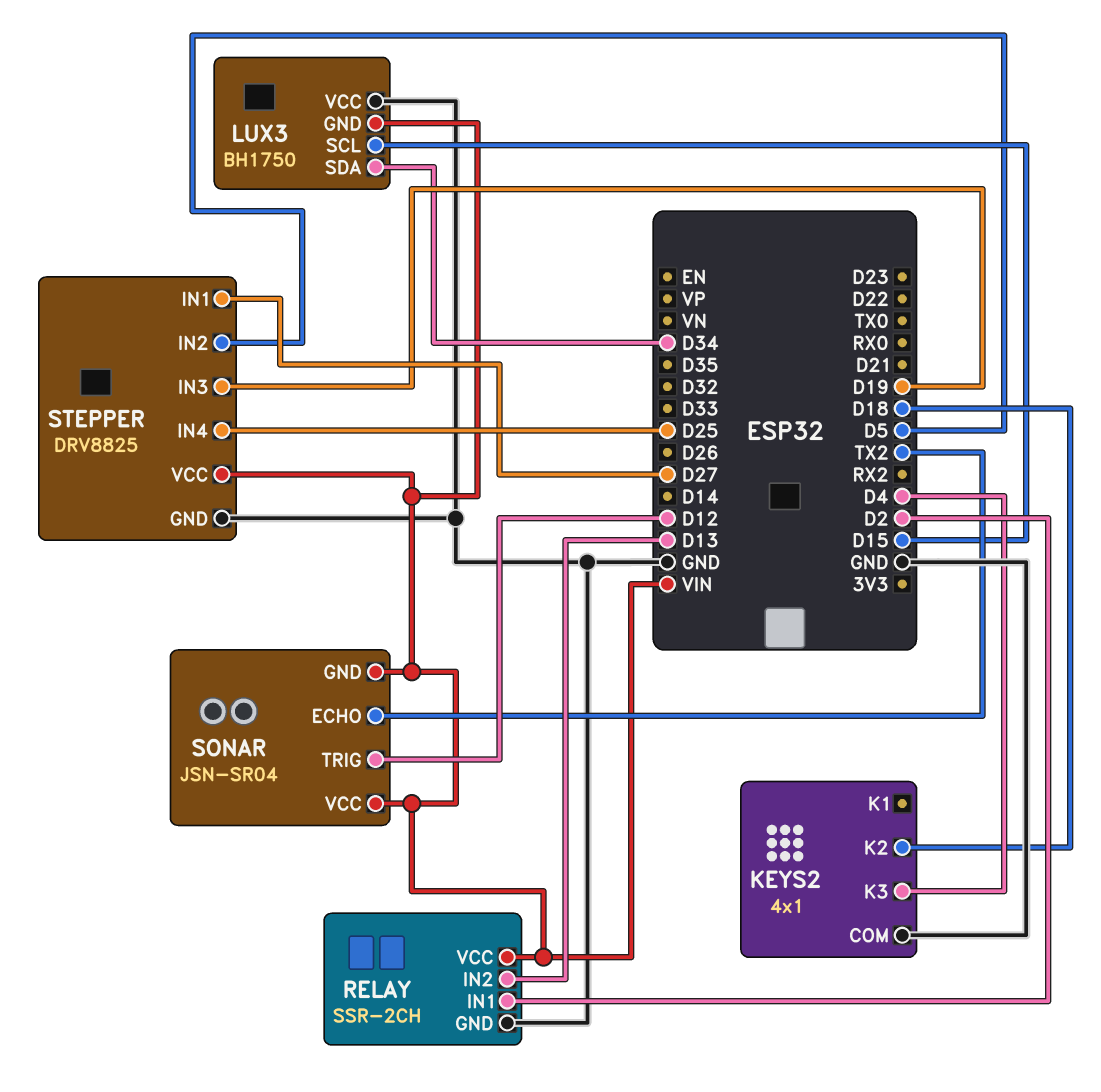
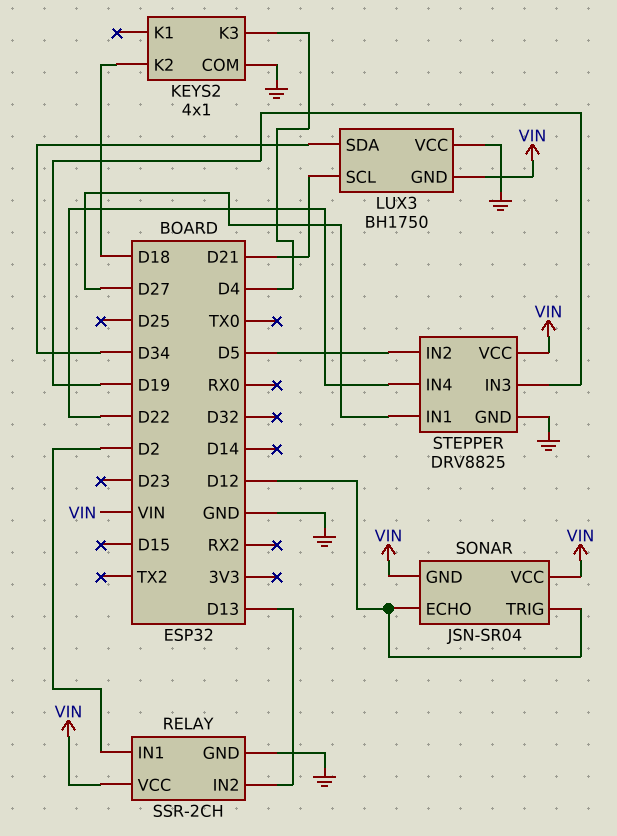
LUX3 pin SCL: D15 -> D21
SONAR pin ECHO: TX2 -> D12
STEPPER pin IN4: D25 -> D22

